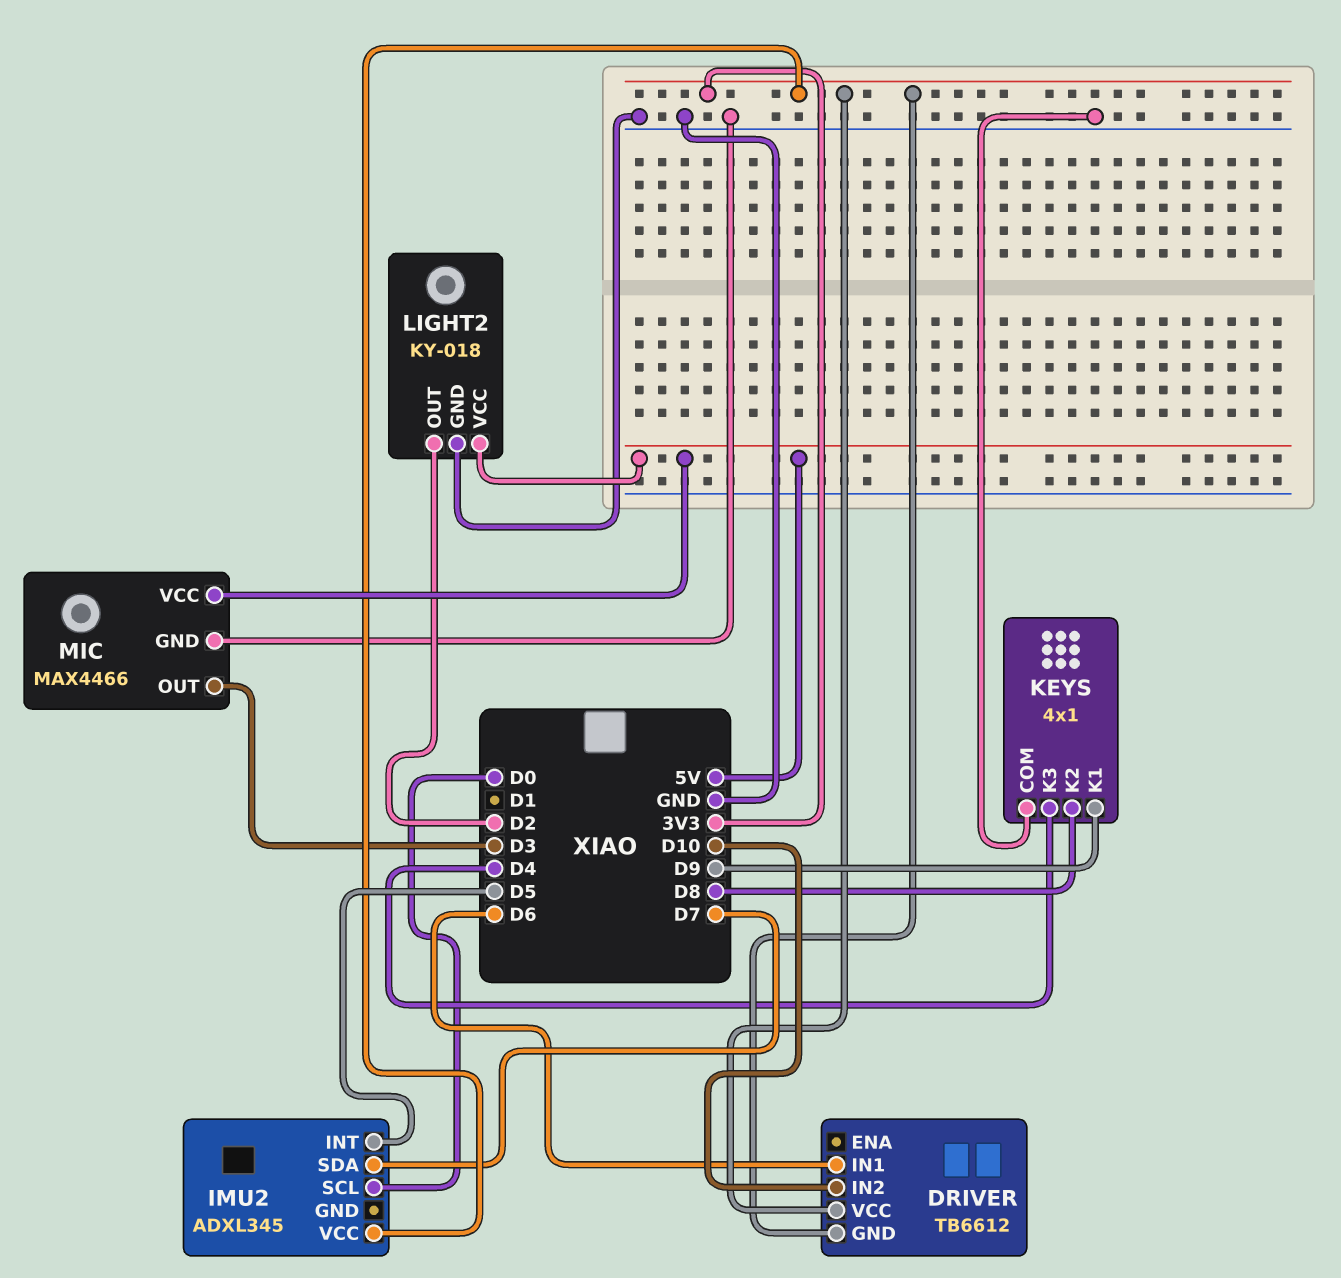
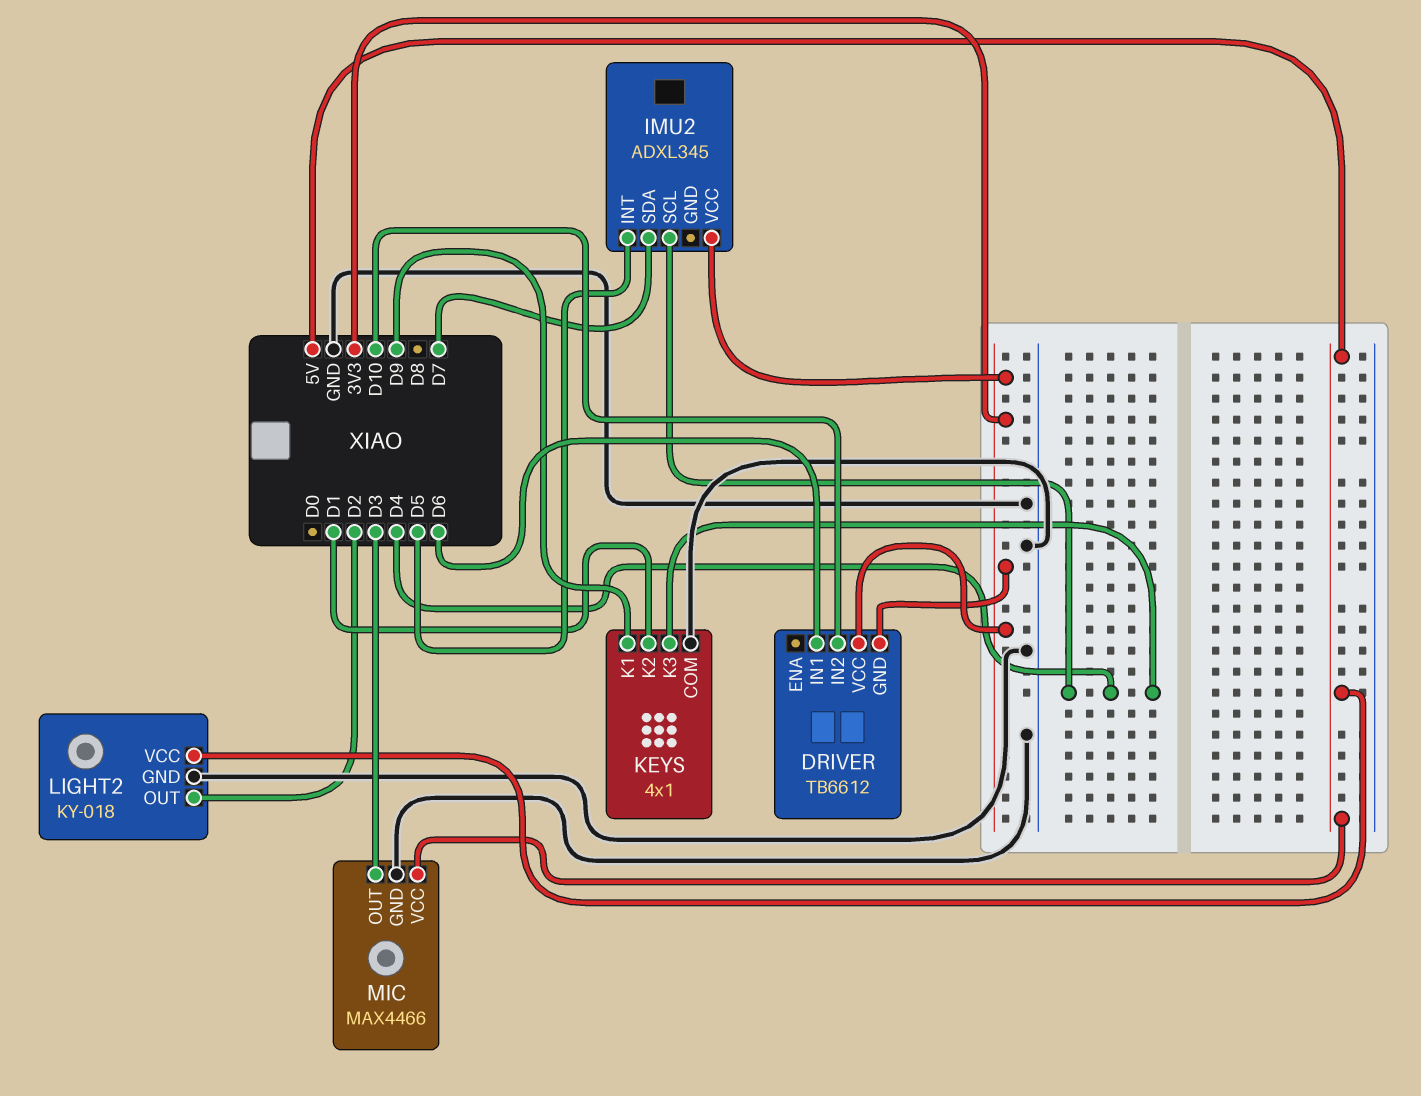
IMU2 pin SCL: D0 -> D4
KEYS pin K2: D8 -> D1

